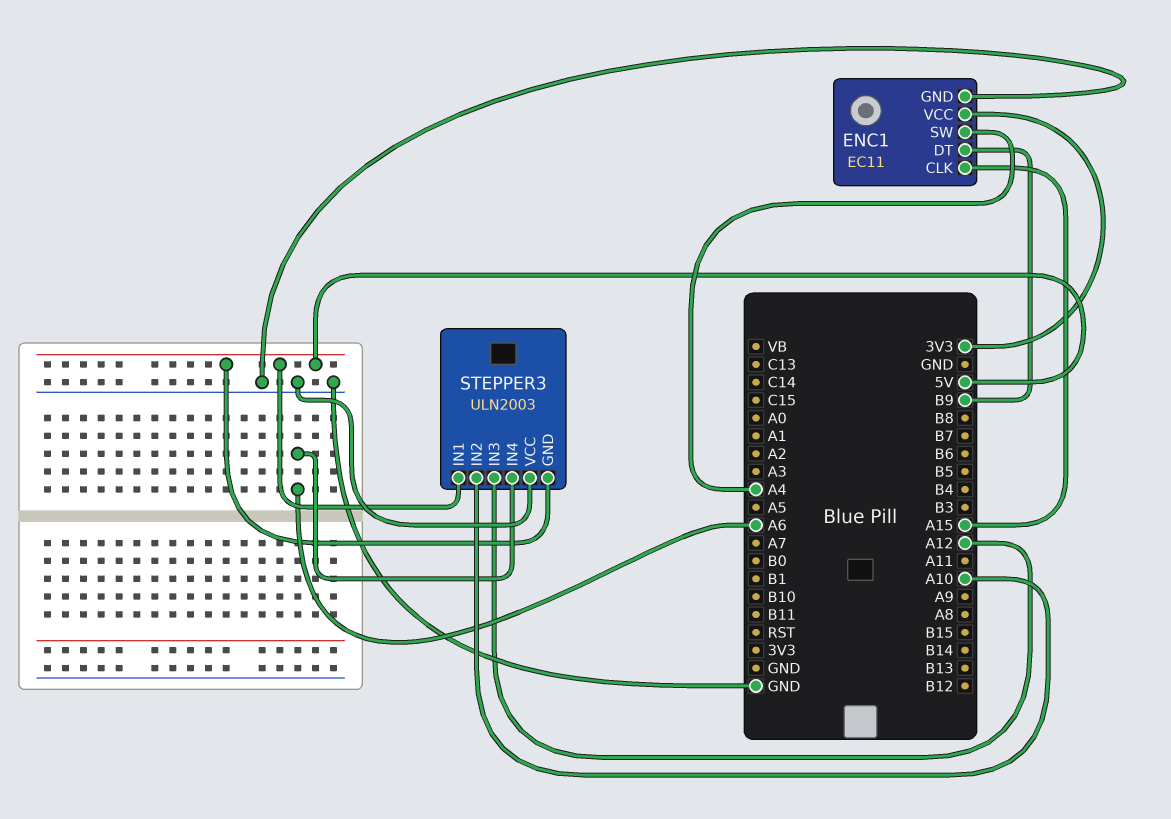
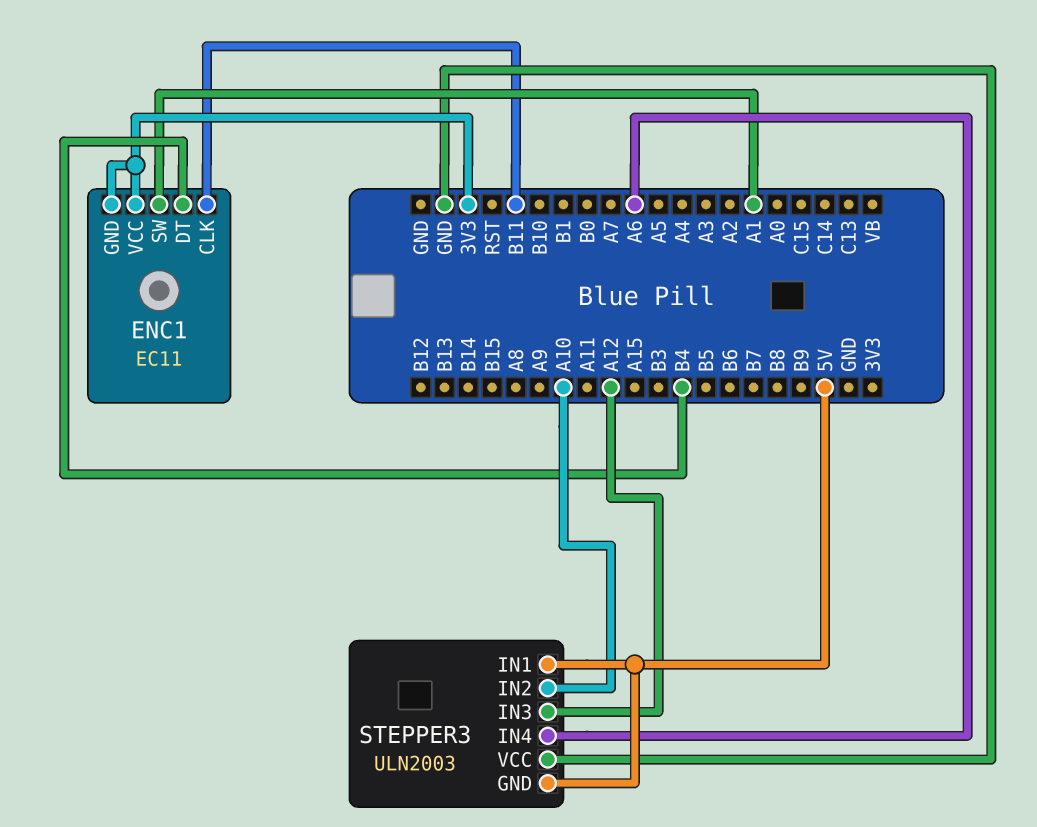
ENC1 pin CLK: A15 -> B11
ENC1 pin DT: B9 -> B4
ENC1 pin GND: GND -> 3V3
ENC1 pin SW: A4 -> A1

